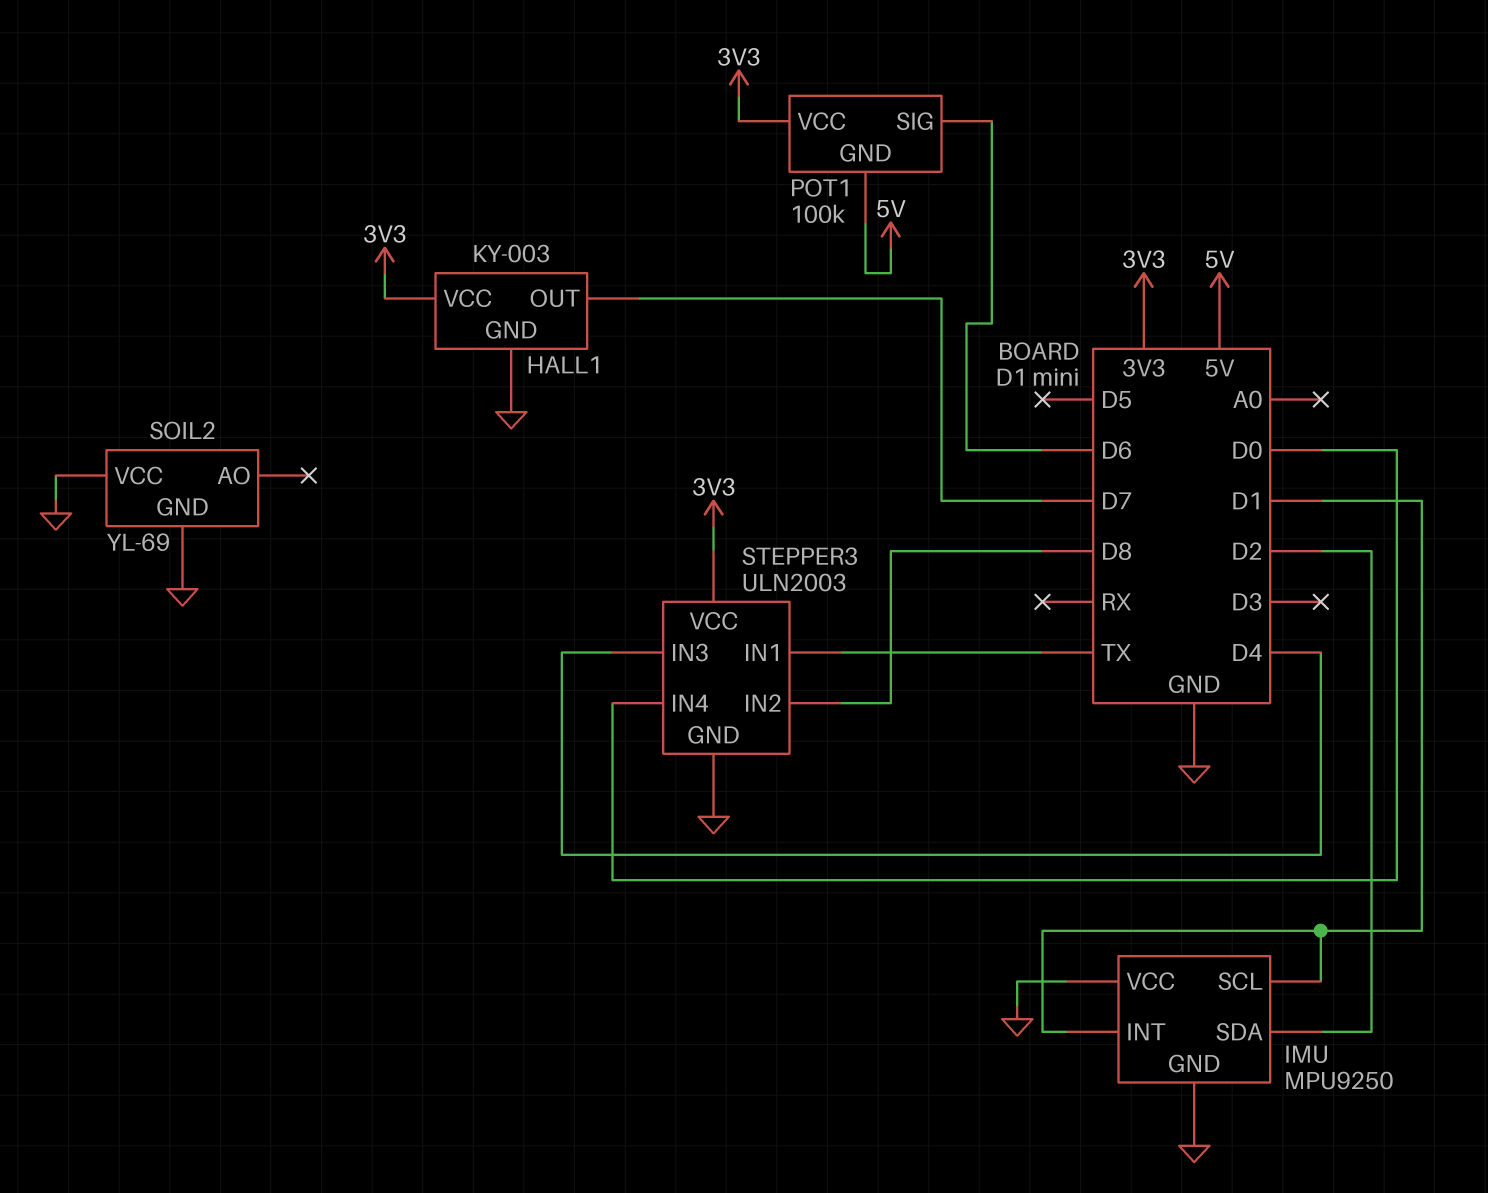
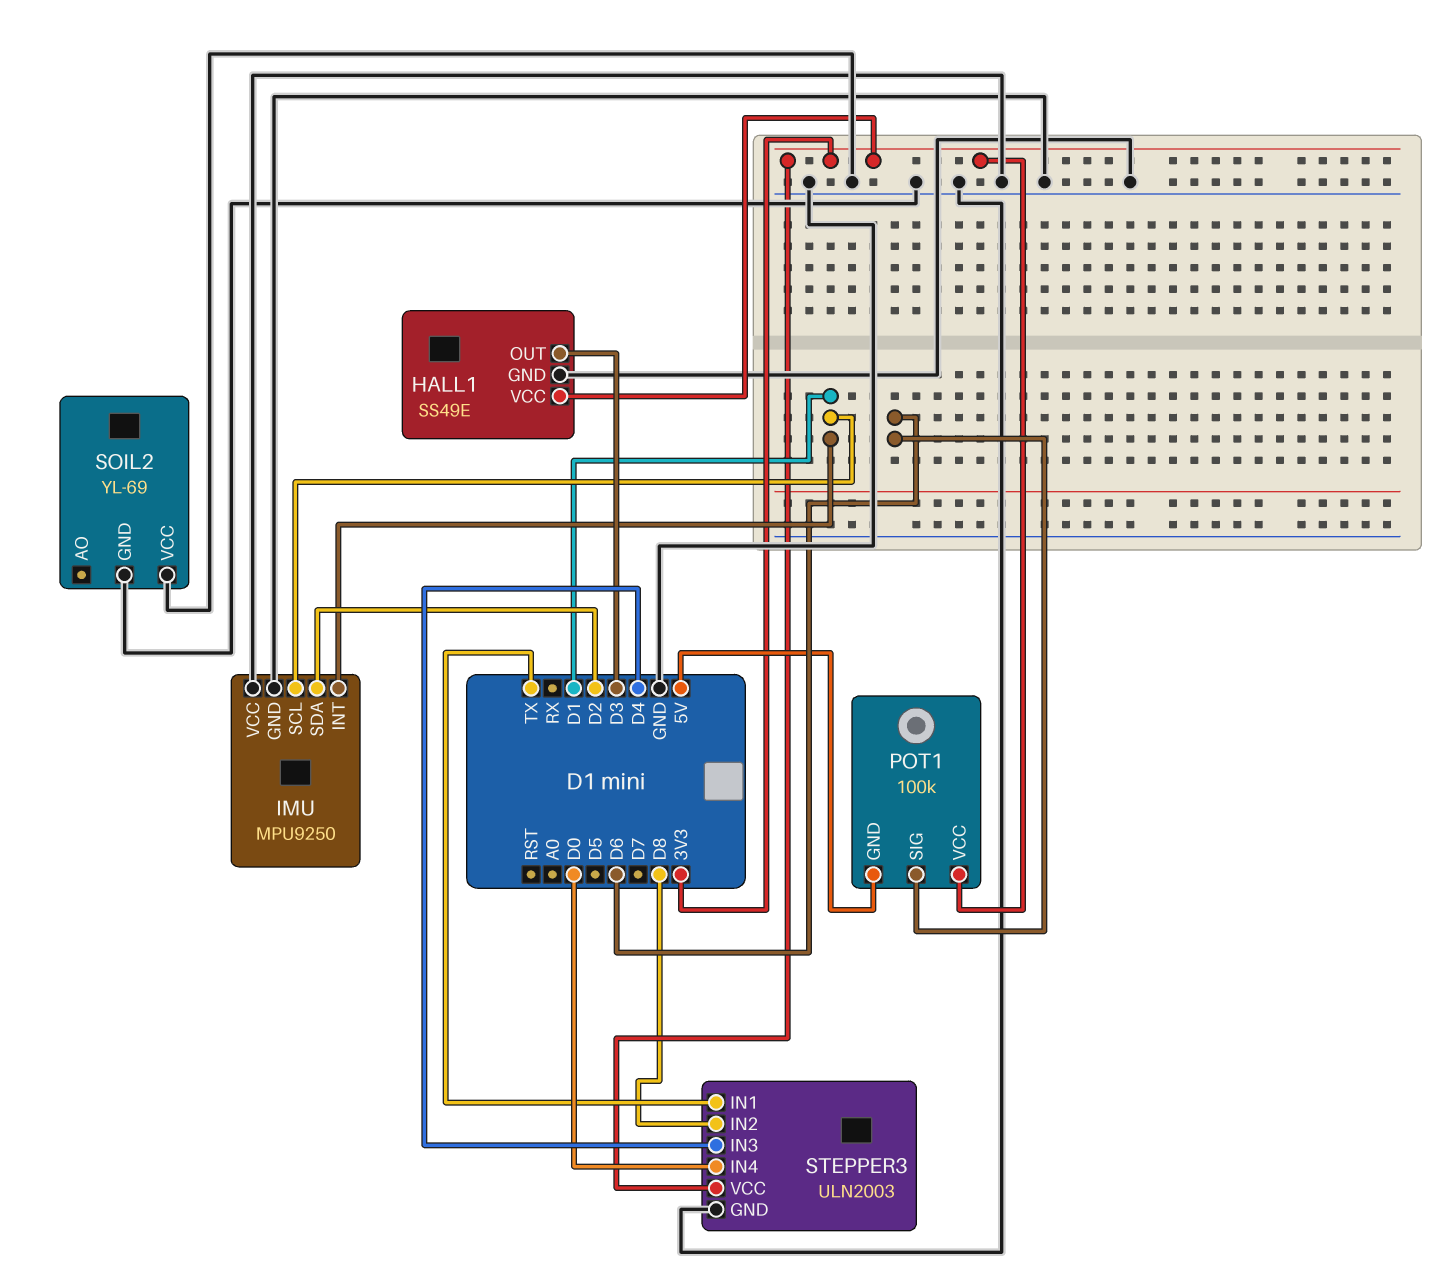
HALL1: KY-003 -> SS49E
HALL1 pin OUT: D7 -> D3

